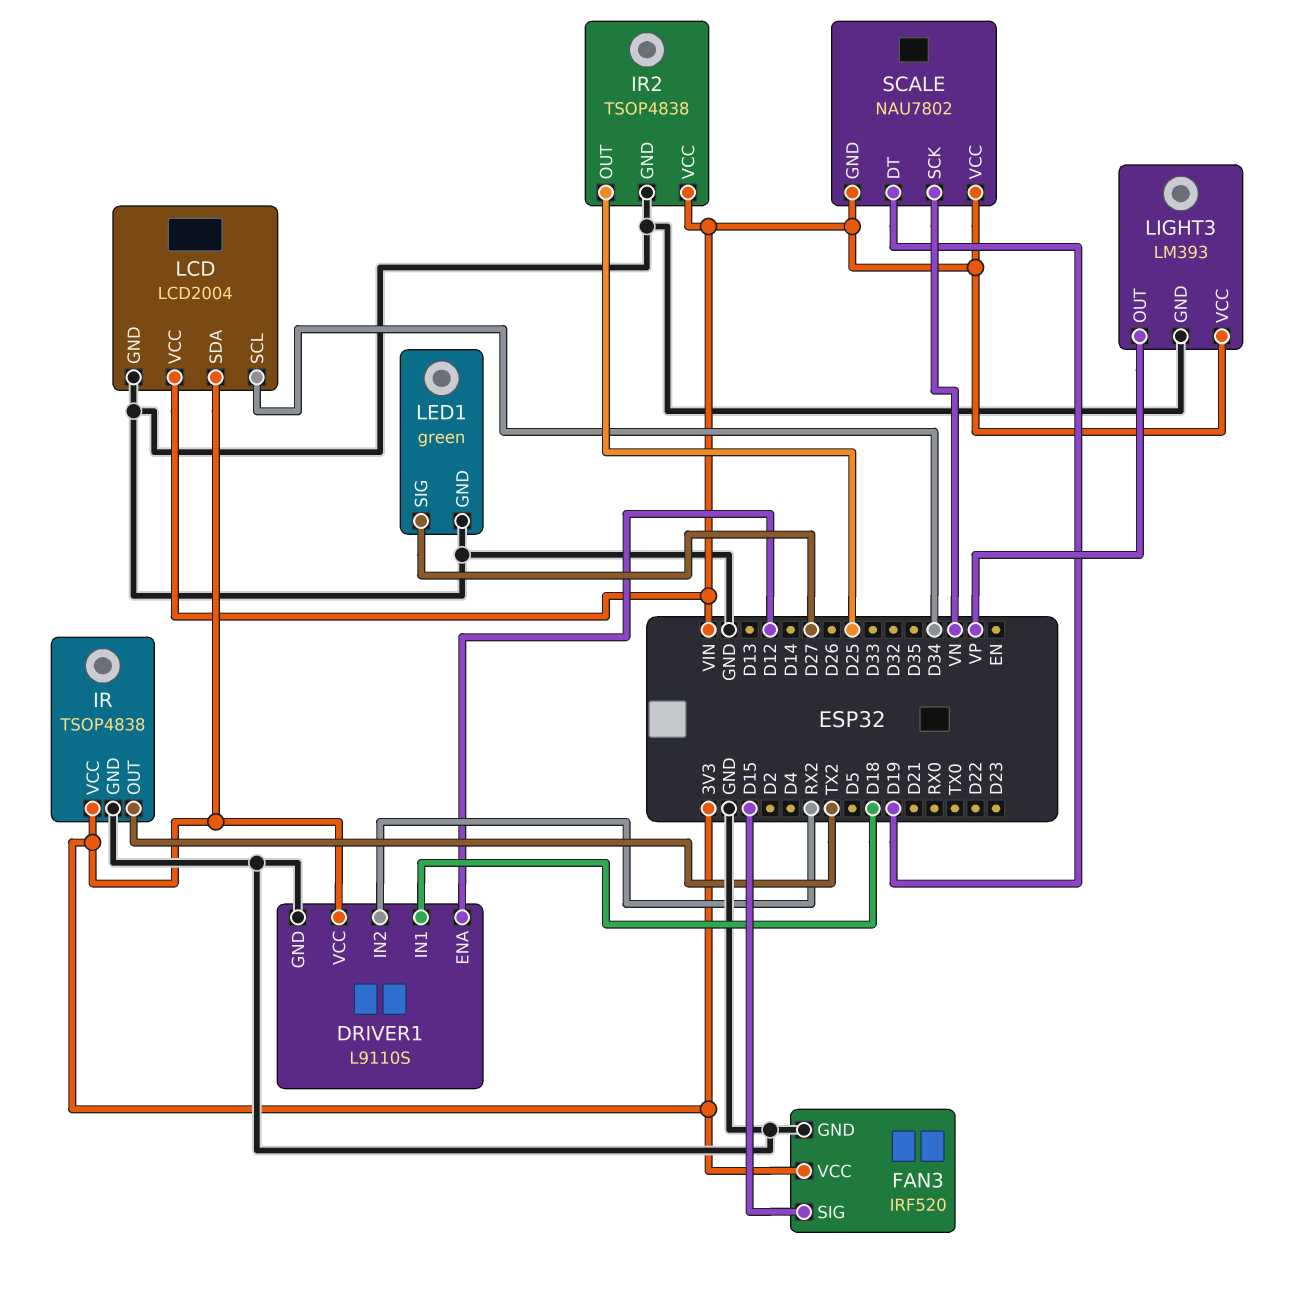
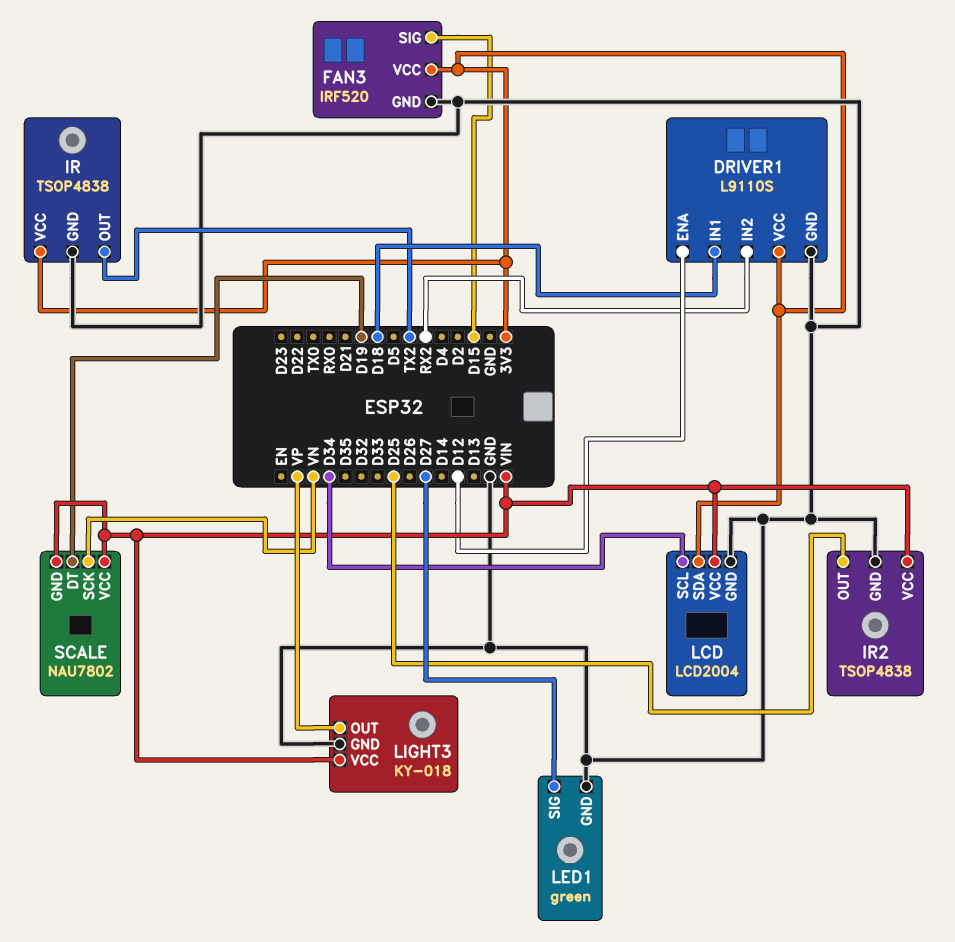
LIGHT3: LM393 -> KY-018

